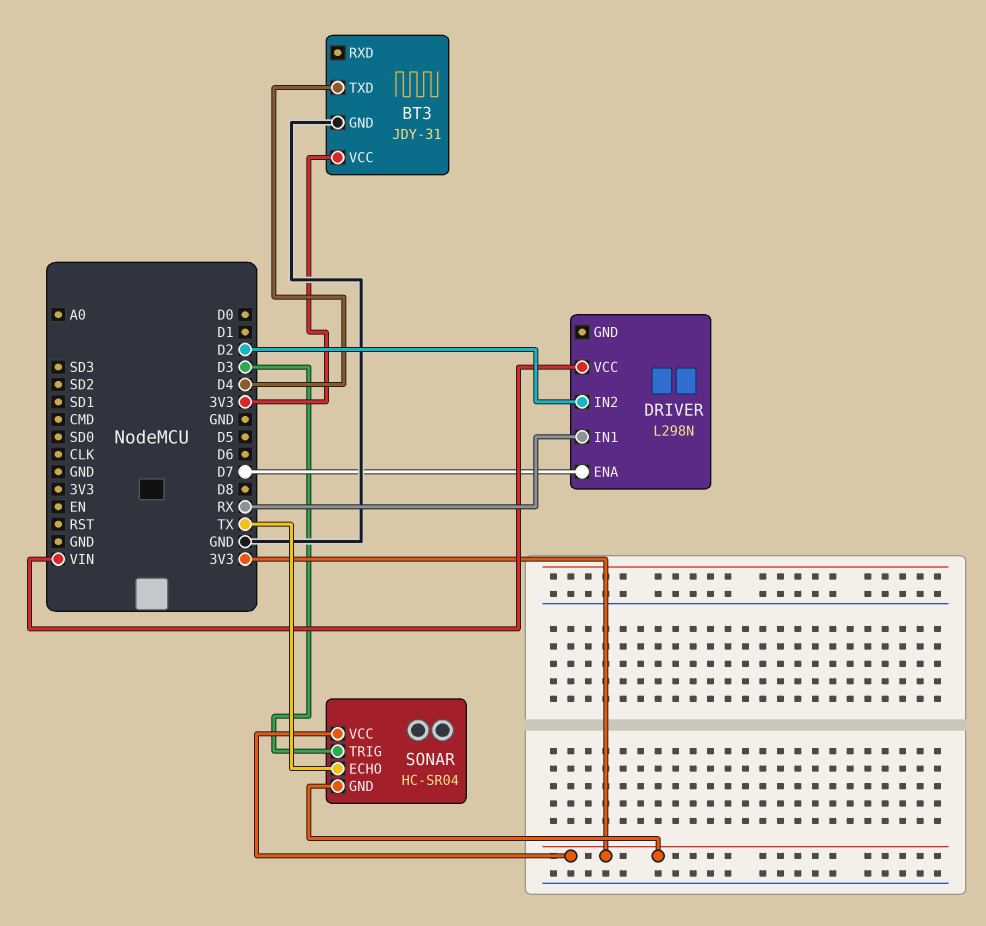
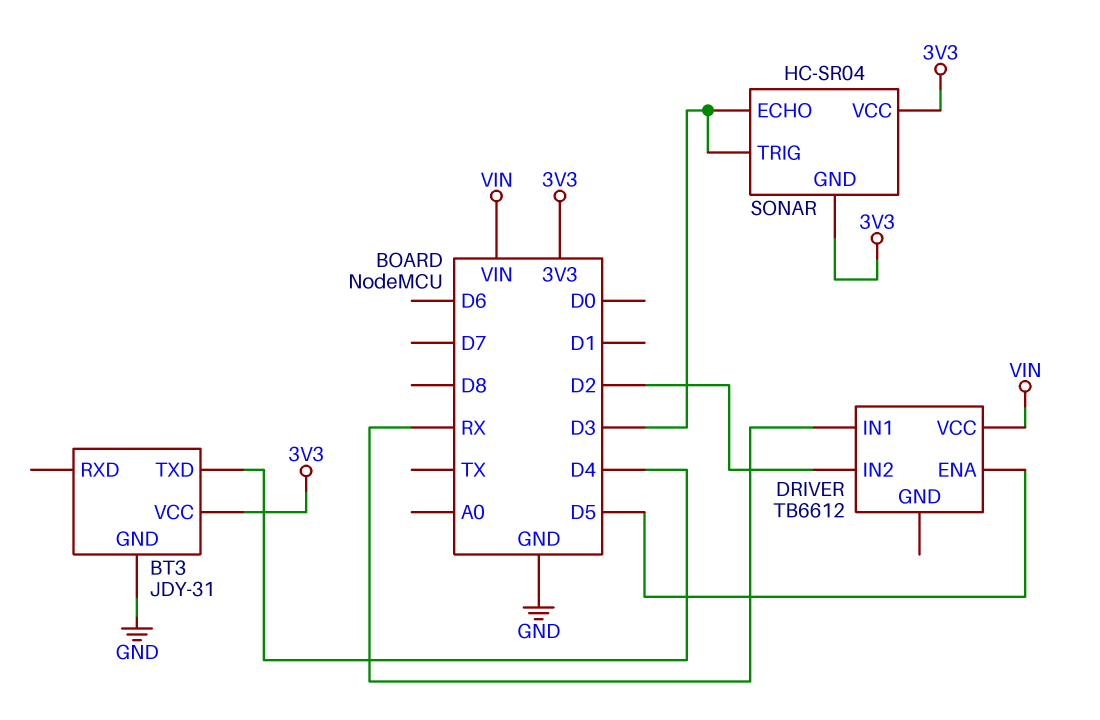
DRIVER: L298N -> TB6612
DRIVER pin ENA: D7 -> D5
SONAR pin ECHO: TX -> D3

